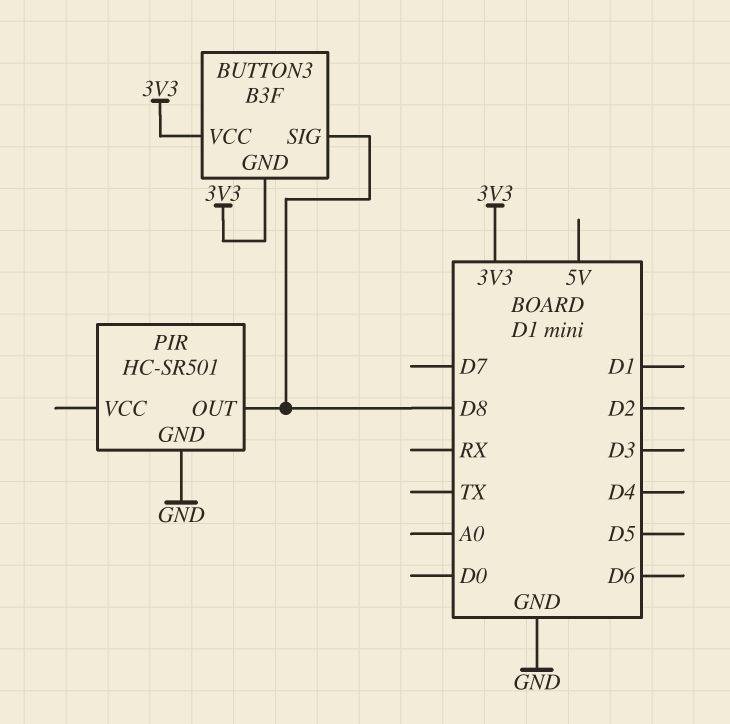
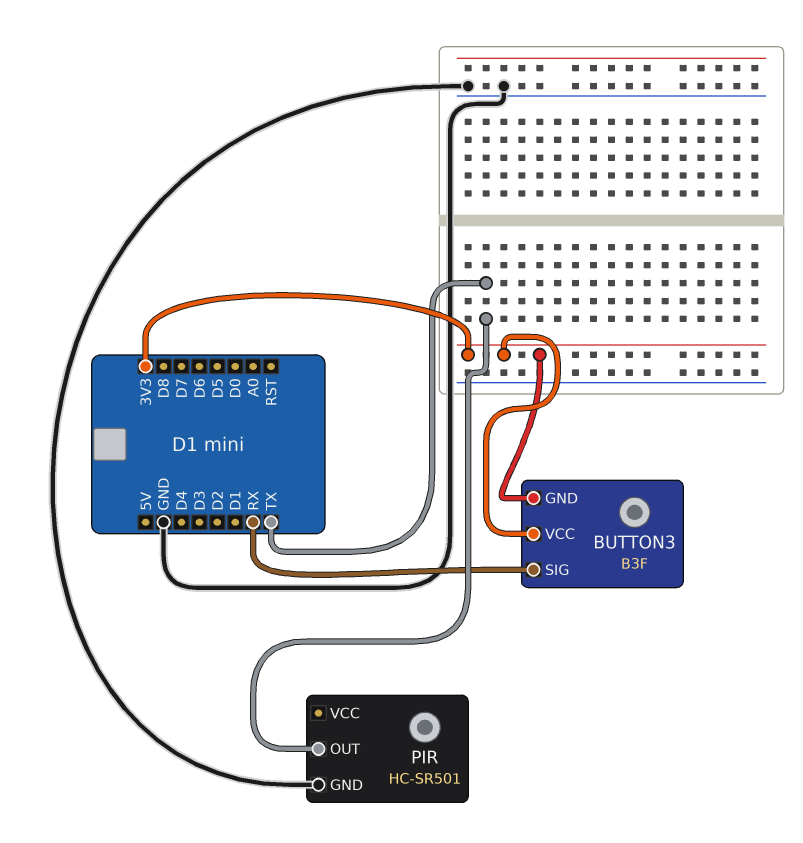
BUTTON3 pin SIG: D8 -> RX
PIR pin OUT: D8 -> TX

